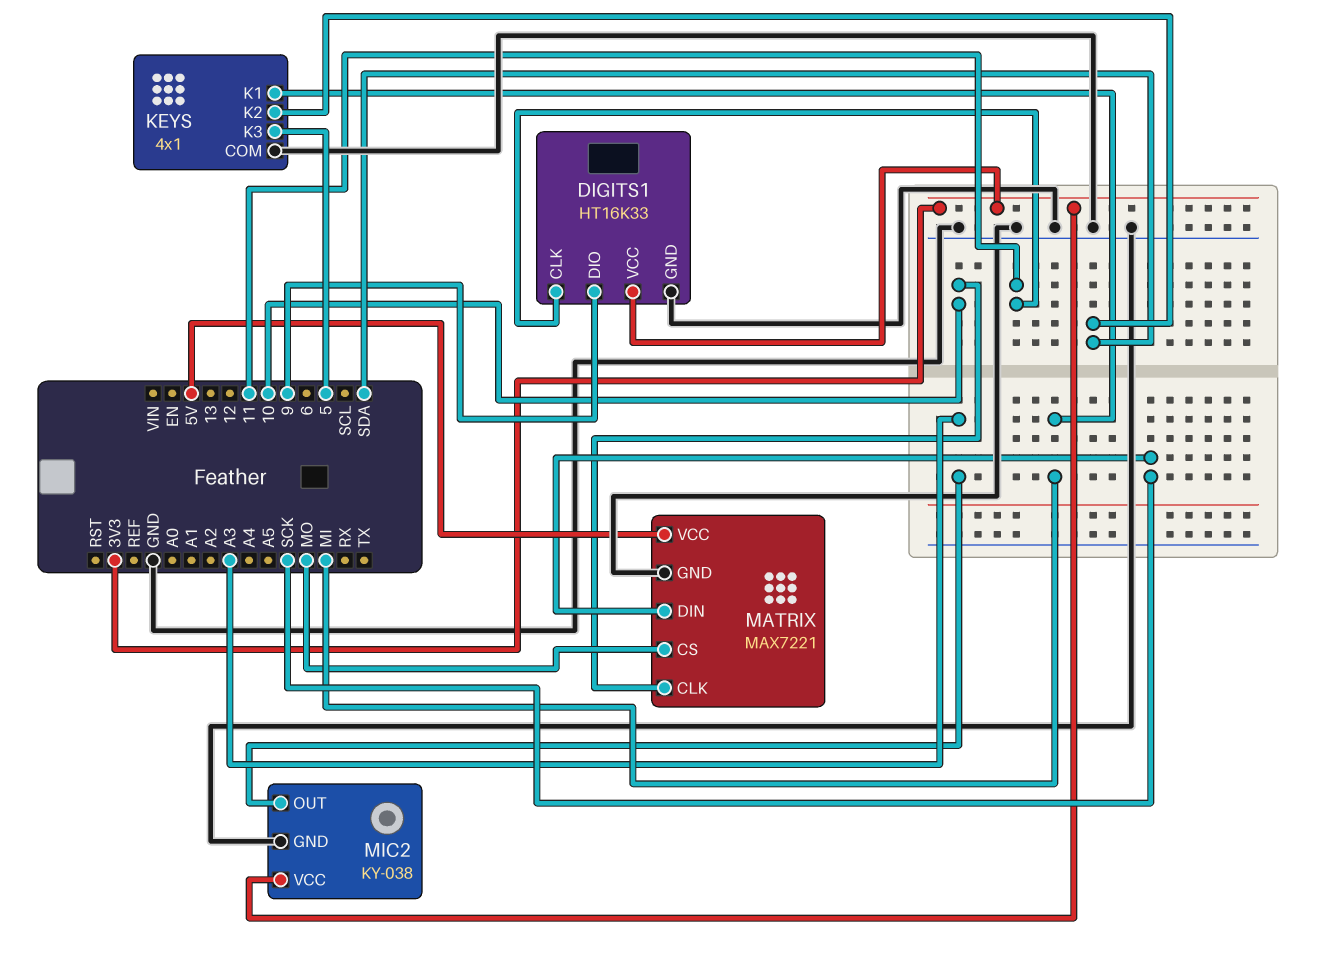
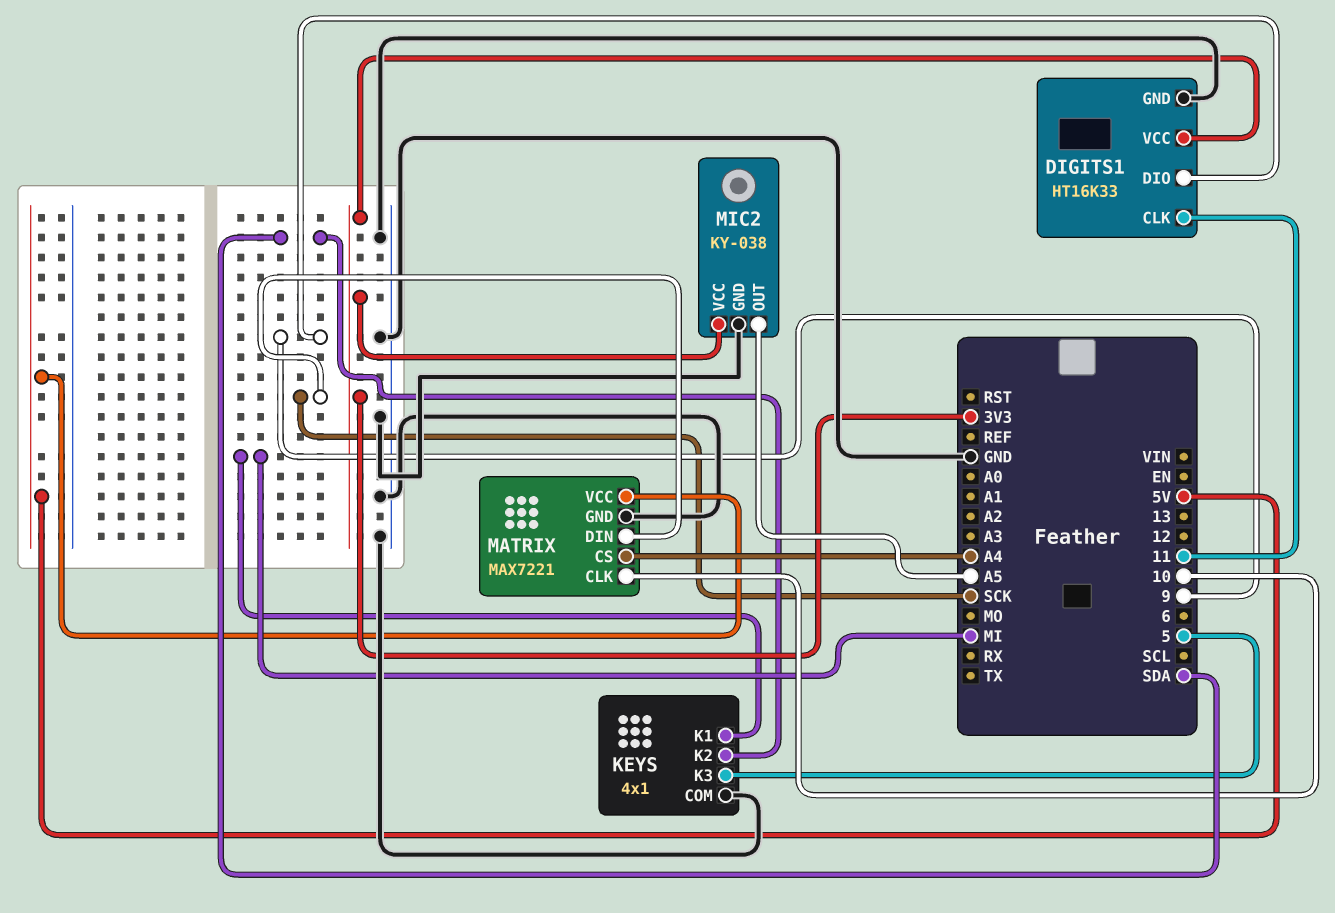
MATRIX pin CS: MO -> A4
MIC2 pin OUT: A3 -> A5

